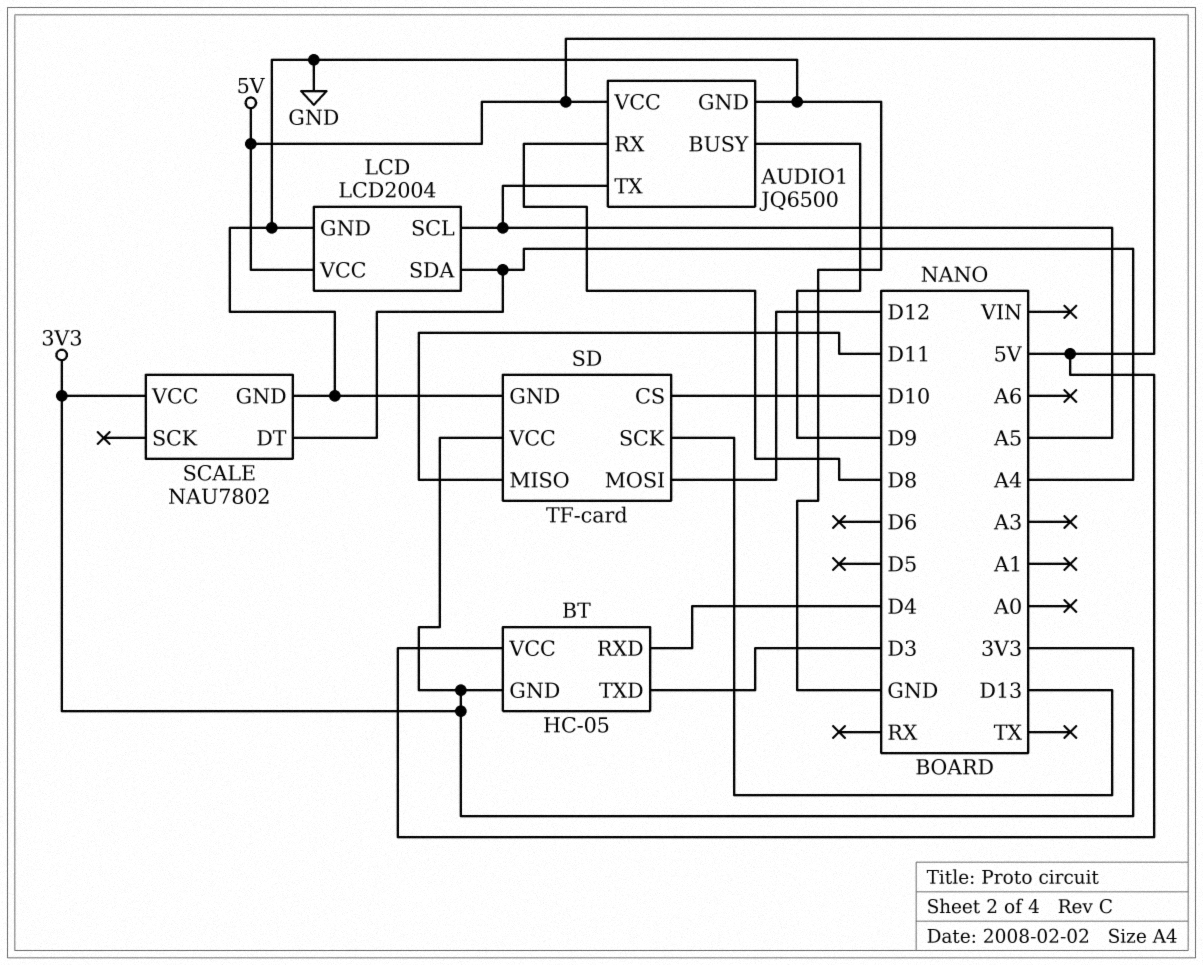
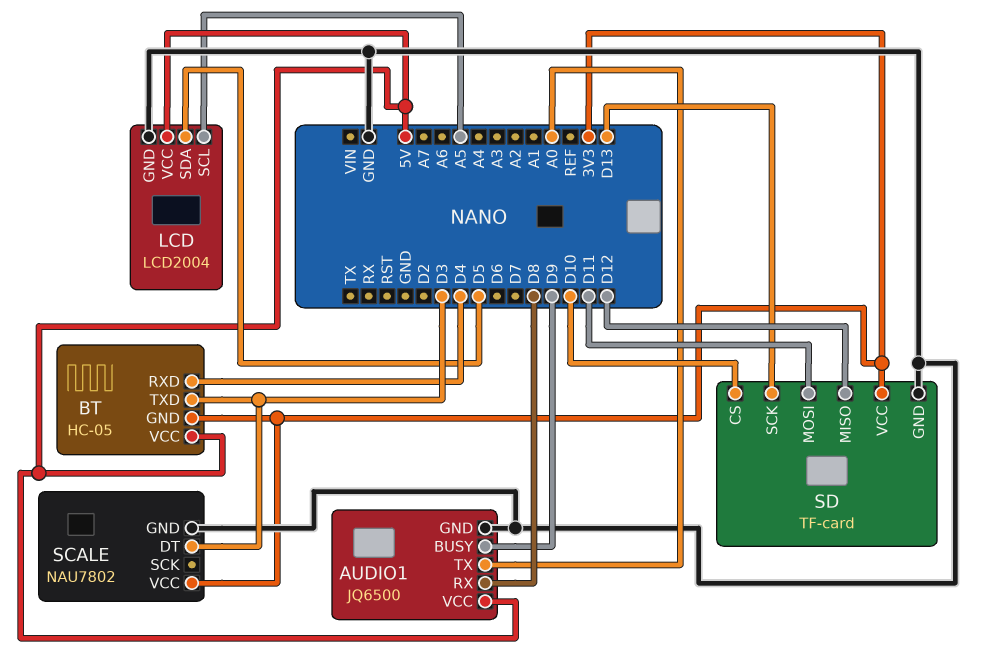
AUDIO1 pin TX: A5 -> A0
LCD pin SDA: A4 -> D5
SCALE pin DT: A4 -> D3
SD pin MISO: D11 -> D12
SD pin MOSI: D12 -> D11

